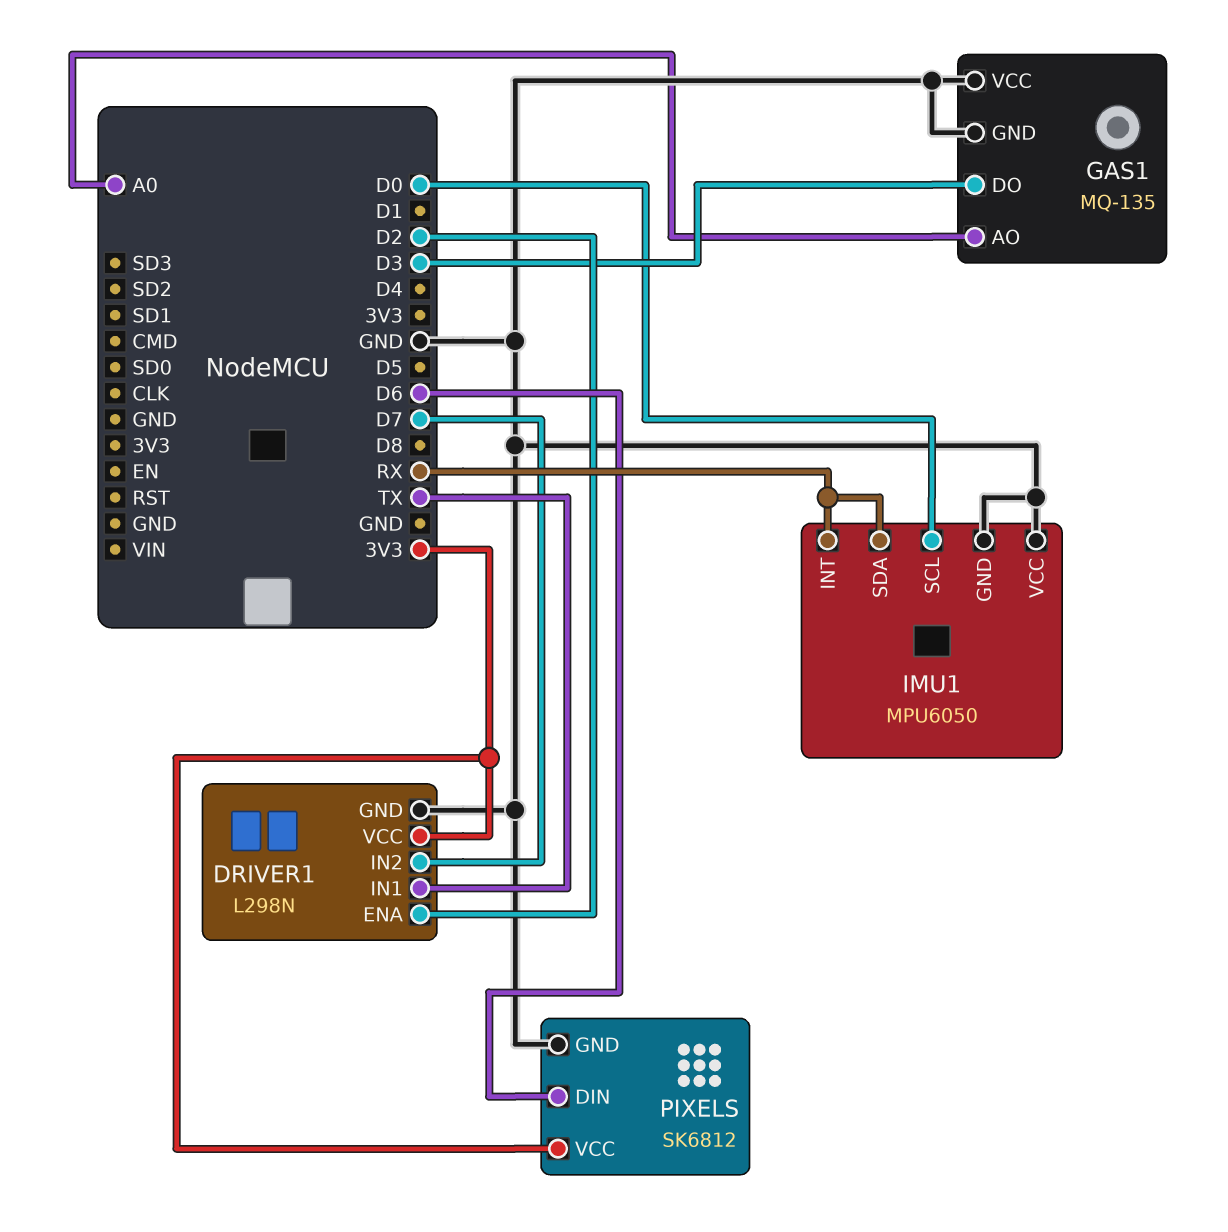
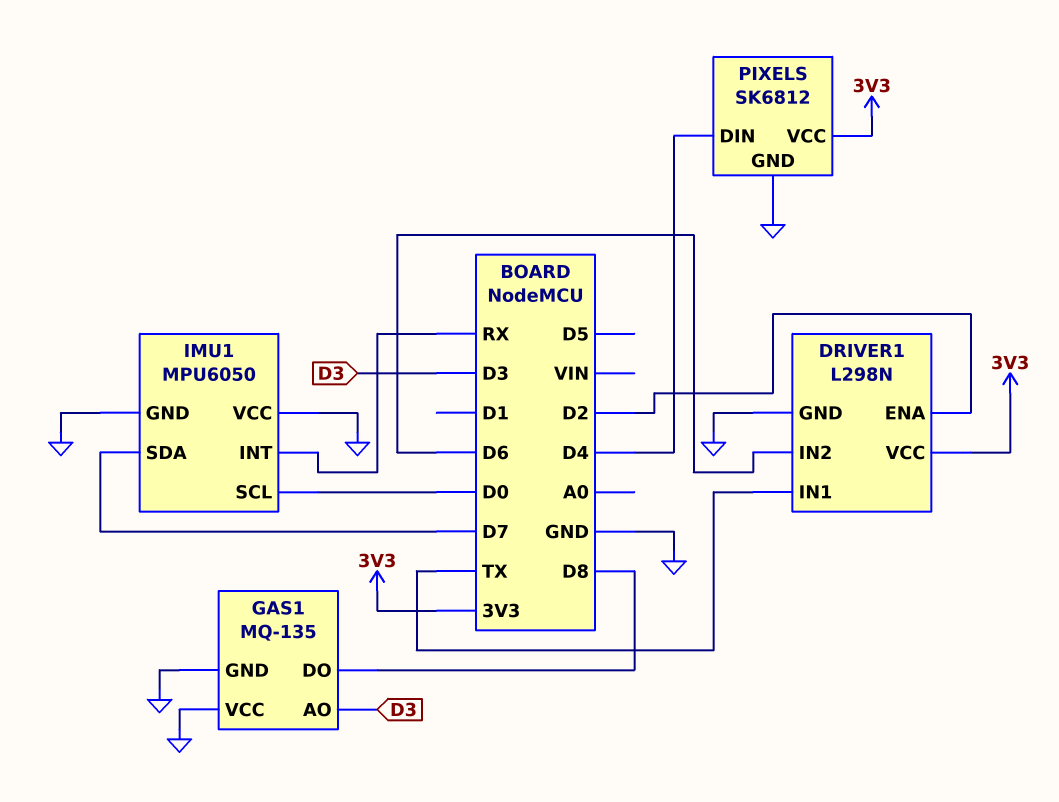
DRIVER1 pin IN2: D7 -> D6
GAS1 pin AO: A0 -> D3
GAS1 pin DO: D3 -> D8
IMU1 pin SDA: RX -> D7
PIXELS pin DIN: D6 -> D4

